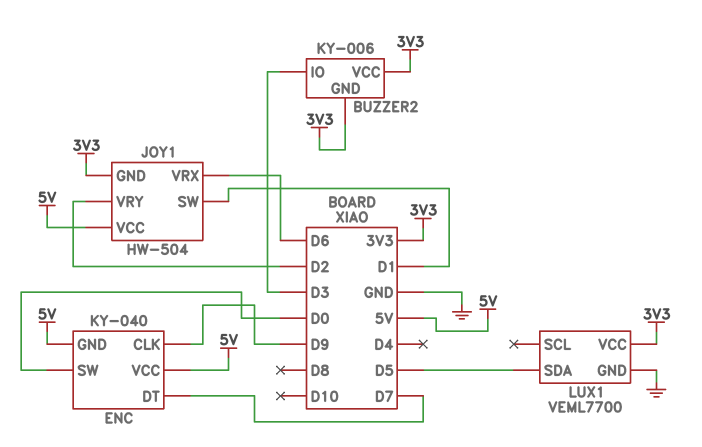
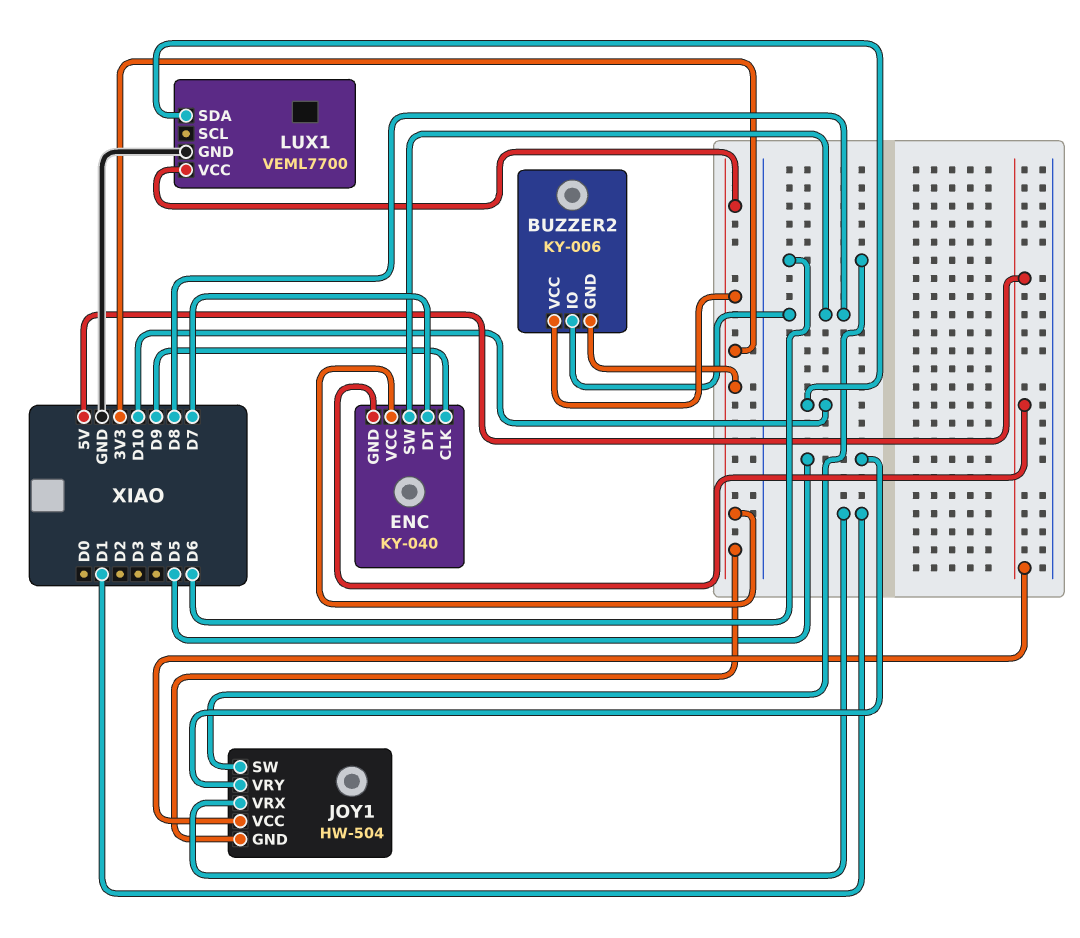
BUZZER2 pin IO: D3 -> D8
ENC pin SW: D0 -> D8
ENC pin VCC: 5V -> 3V3
JOY1 pin SW: D1 -> D6
JOY1 pin VRX: D6 -> D1
JOY1 pin VRY: D2 -> D5
LUX1 pin SDA: D5 -> D10

